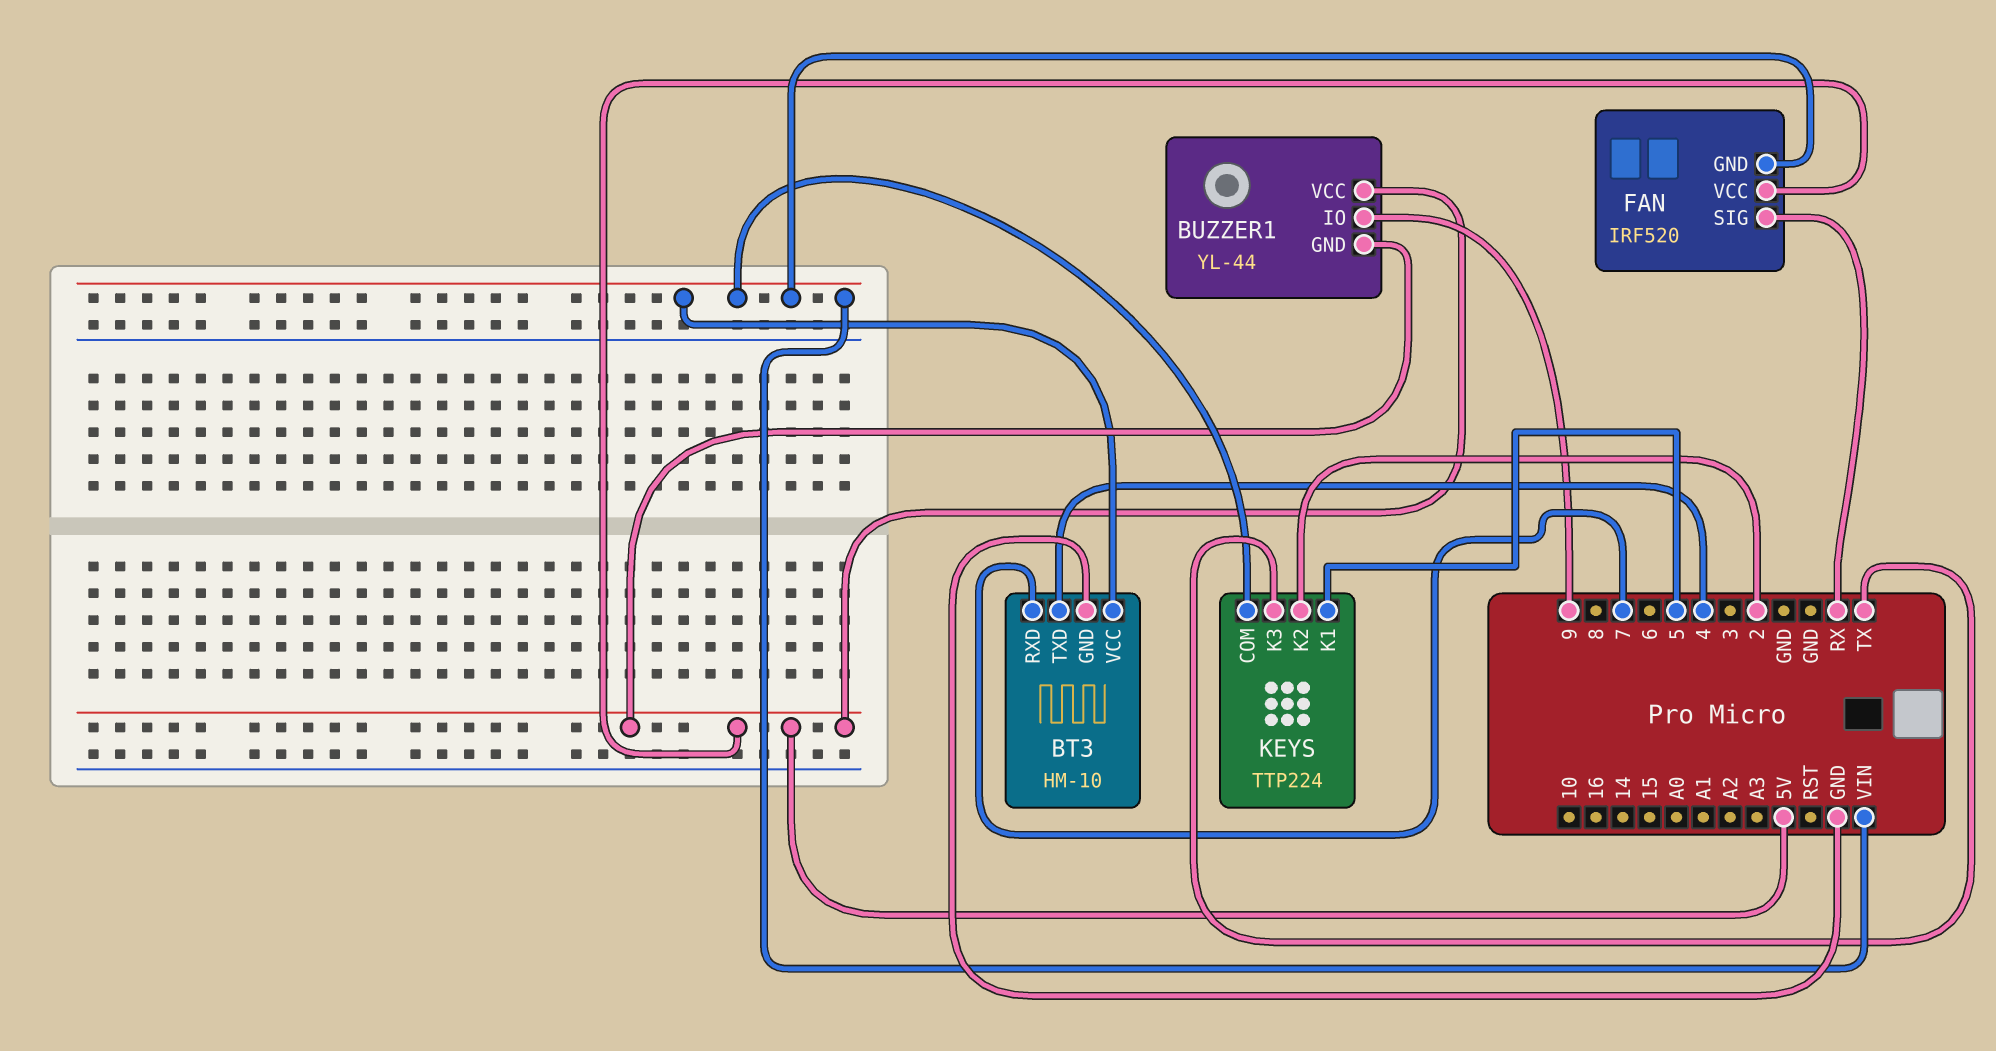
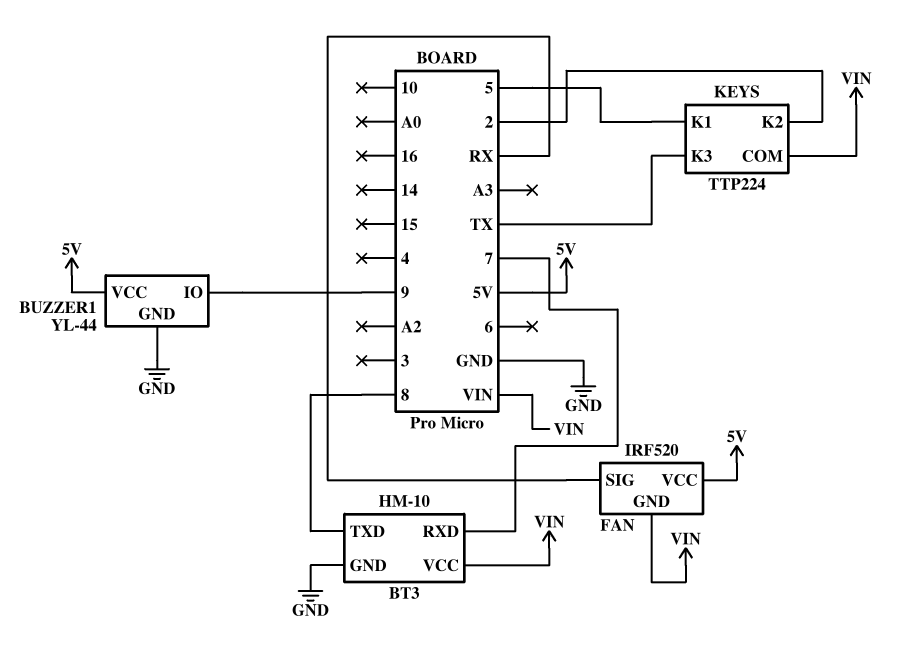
BT3 pin TXD: 4 -> 8
BUZZER1 pin GND: 5V -> GND

